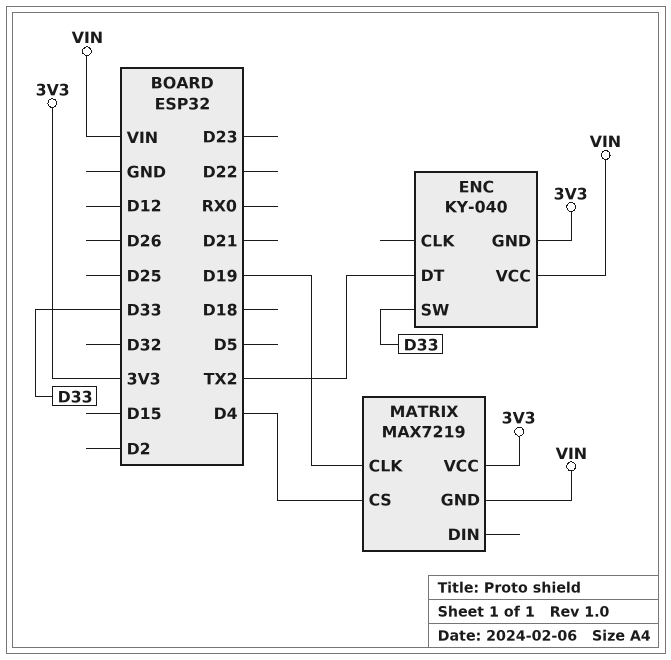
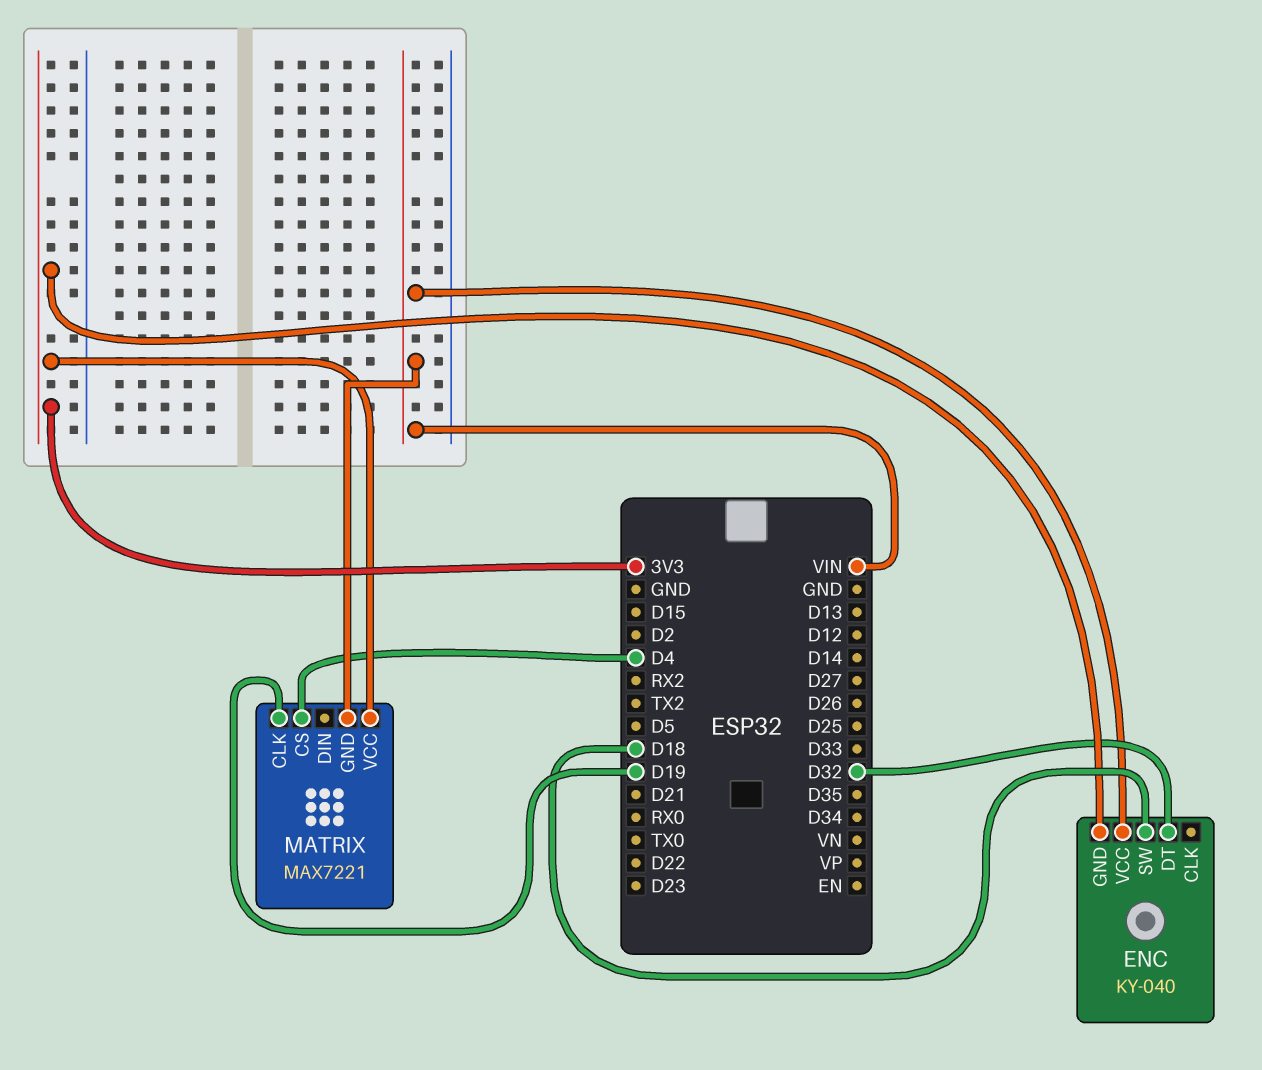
ENC pin DT: TX2 -> D32
ENC pin SW: D33 -> D18
MATRIX: MAX7219 -> MAX7221

